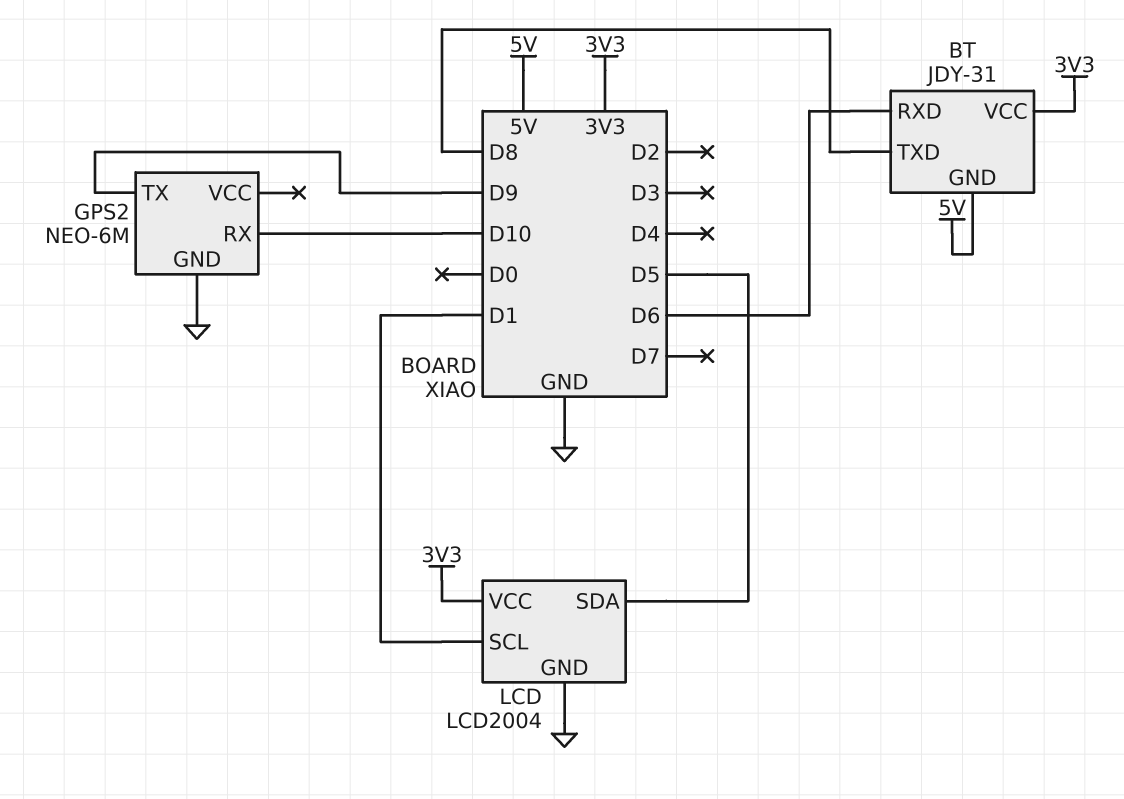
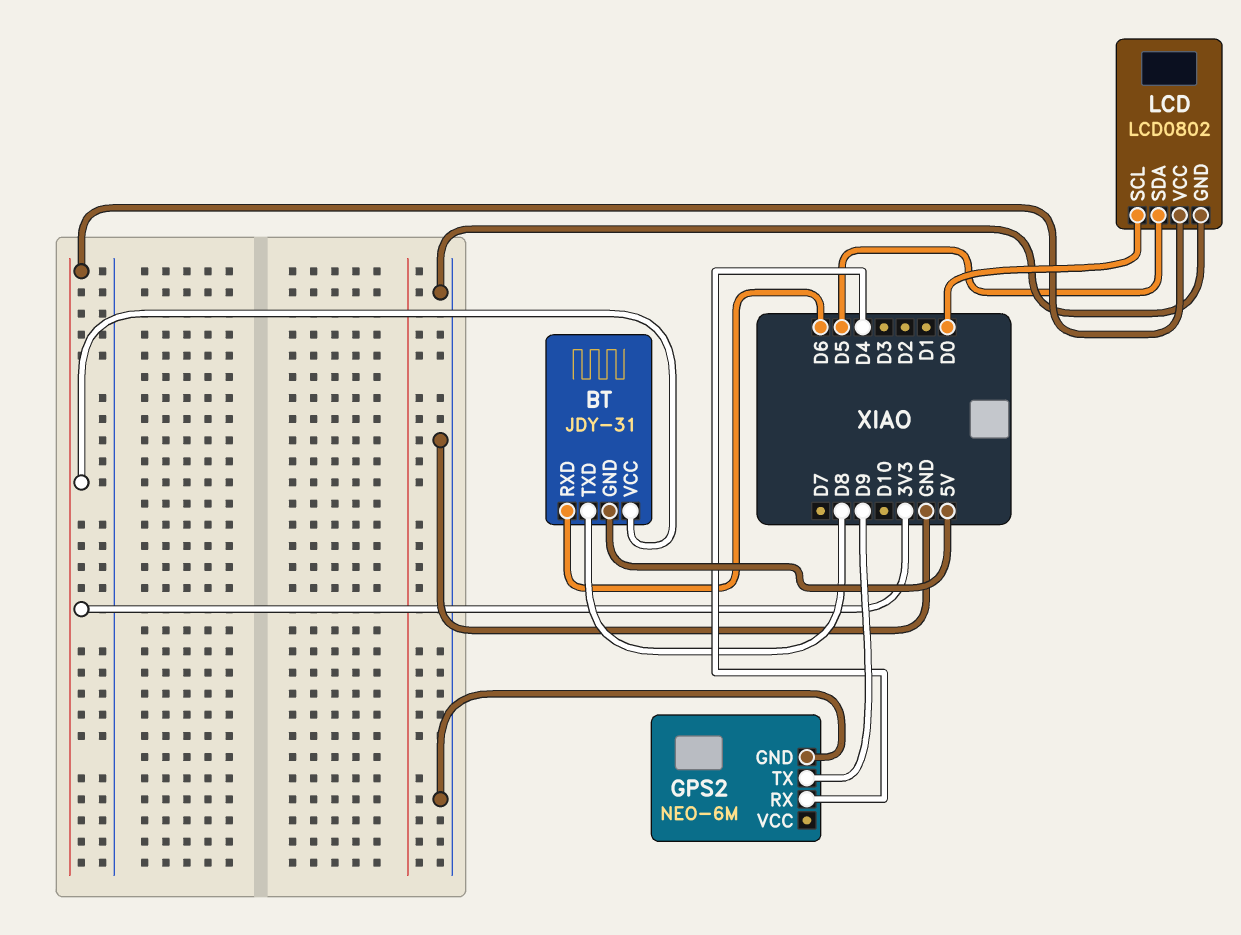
GPS2 pin RX: D10 -> D4
LCD: LCD2004 -> LCD0802
LCD pin SCL: D1 -> D0

